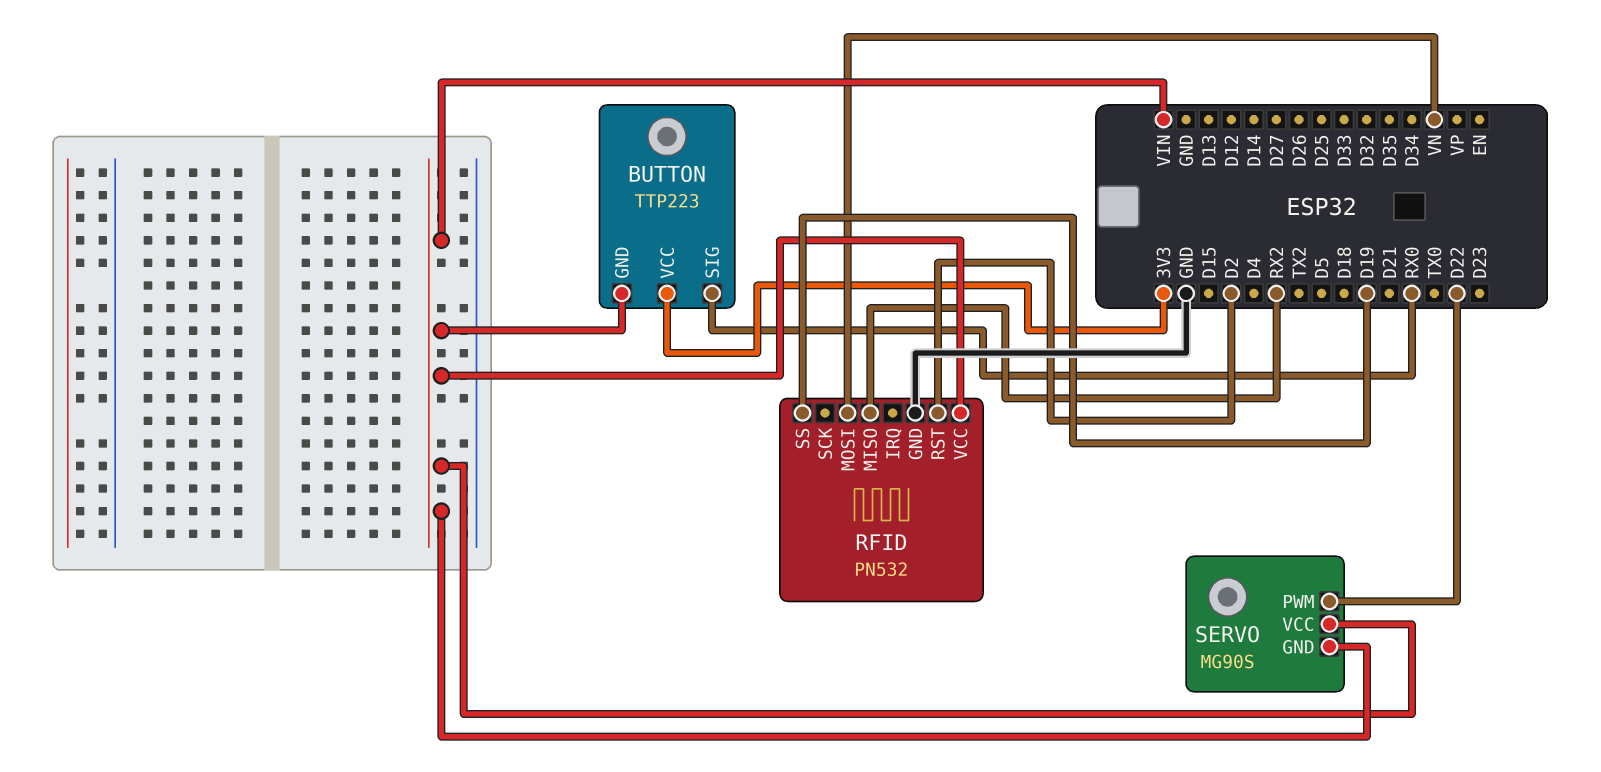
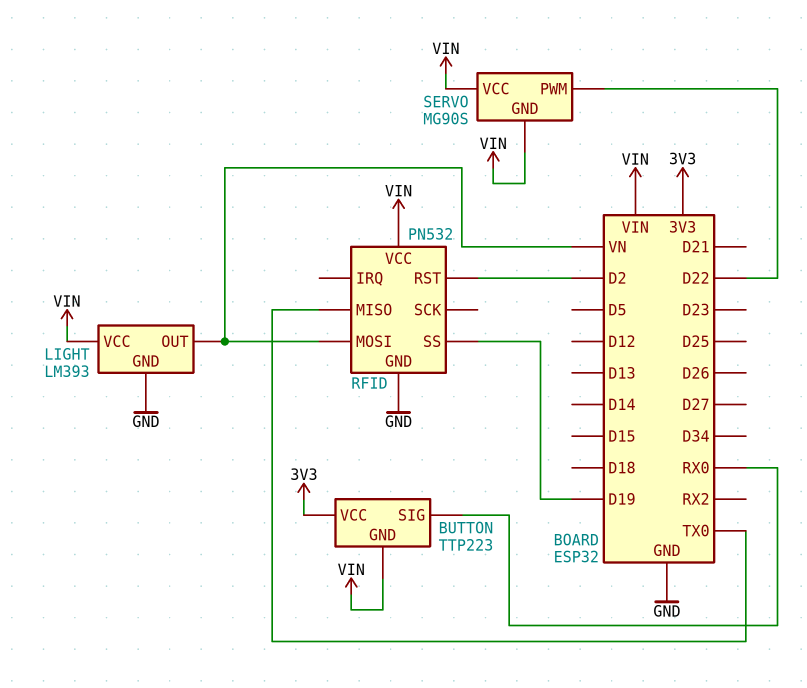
LIGHT: none -> LM393
LIGHT pin GND: none -> GND
LIGHT pin OUT: none -> VN
LIGHT pin VCC: none -> VIN
RFID pin MISO: RX2 -> TX0

